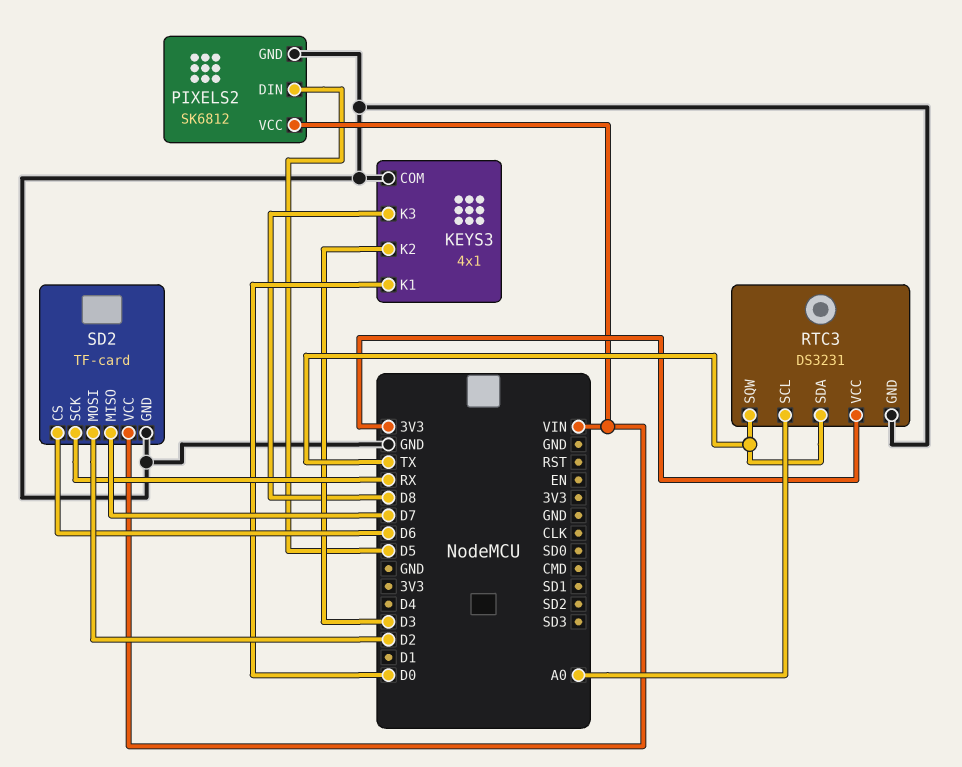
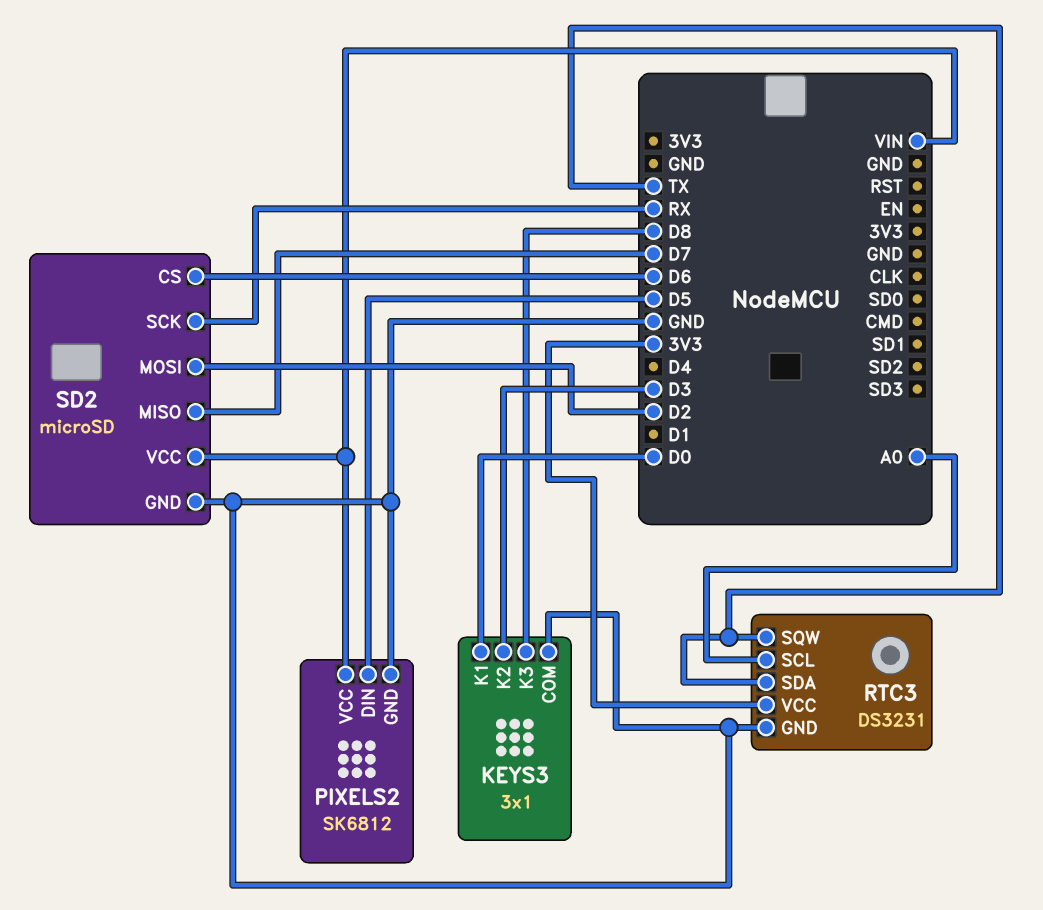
KEYS3: 4x1 -> 3x1
SD2: TF-card -> microSD

